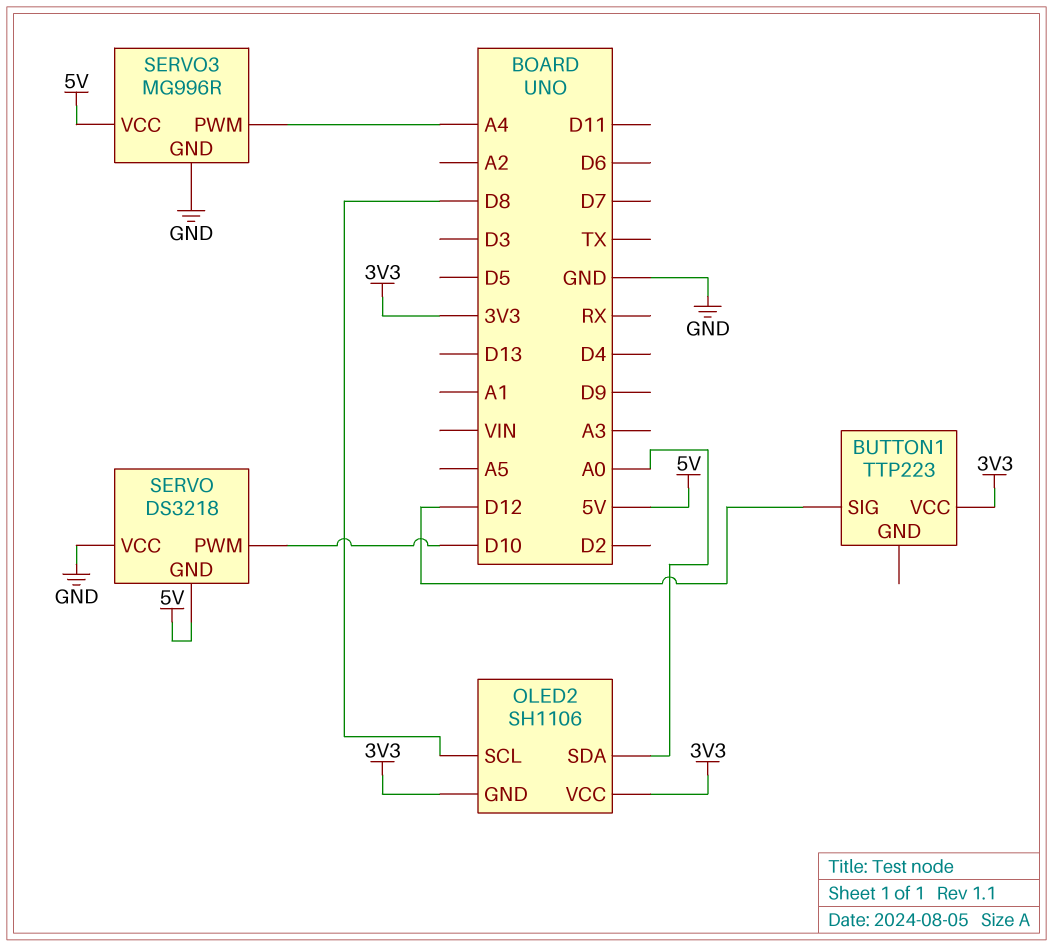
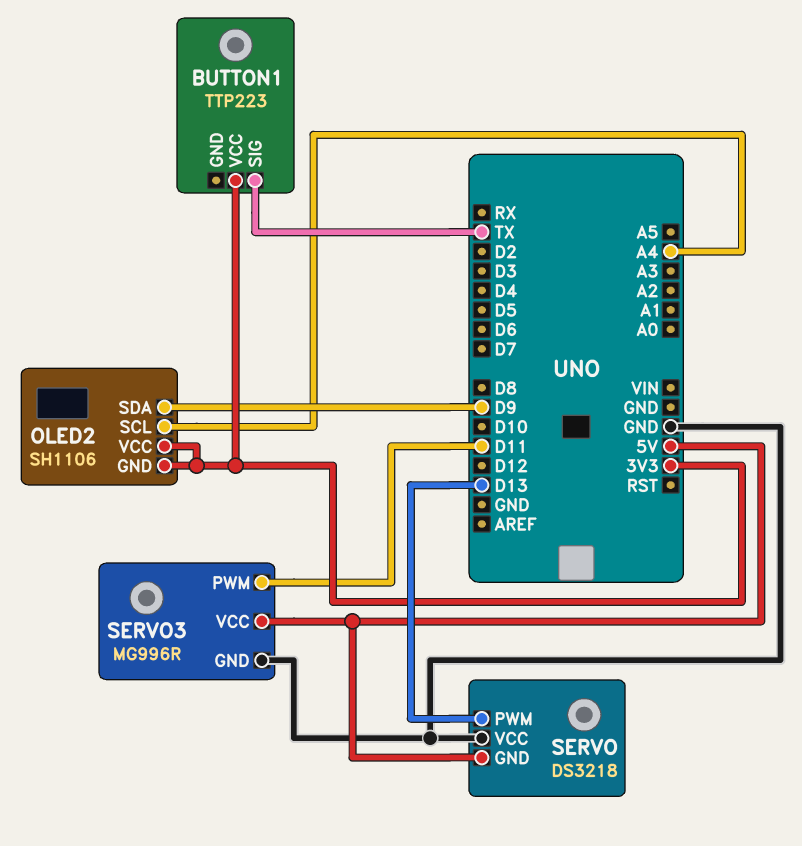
BUTTON1 pin SIG: D12 -> TX
OLED2 pin SCL: D8 -> A4
OLED2 pin SDA: A0 -> D9
SERVO pin PWM: D10 -> D13
SERVO3 pin PWM: A4 -> D11

